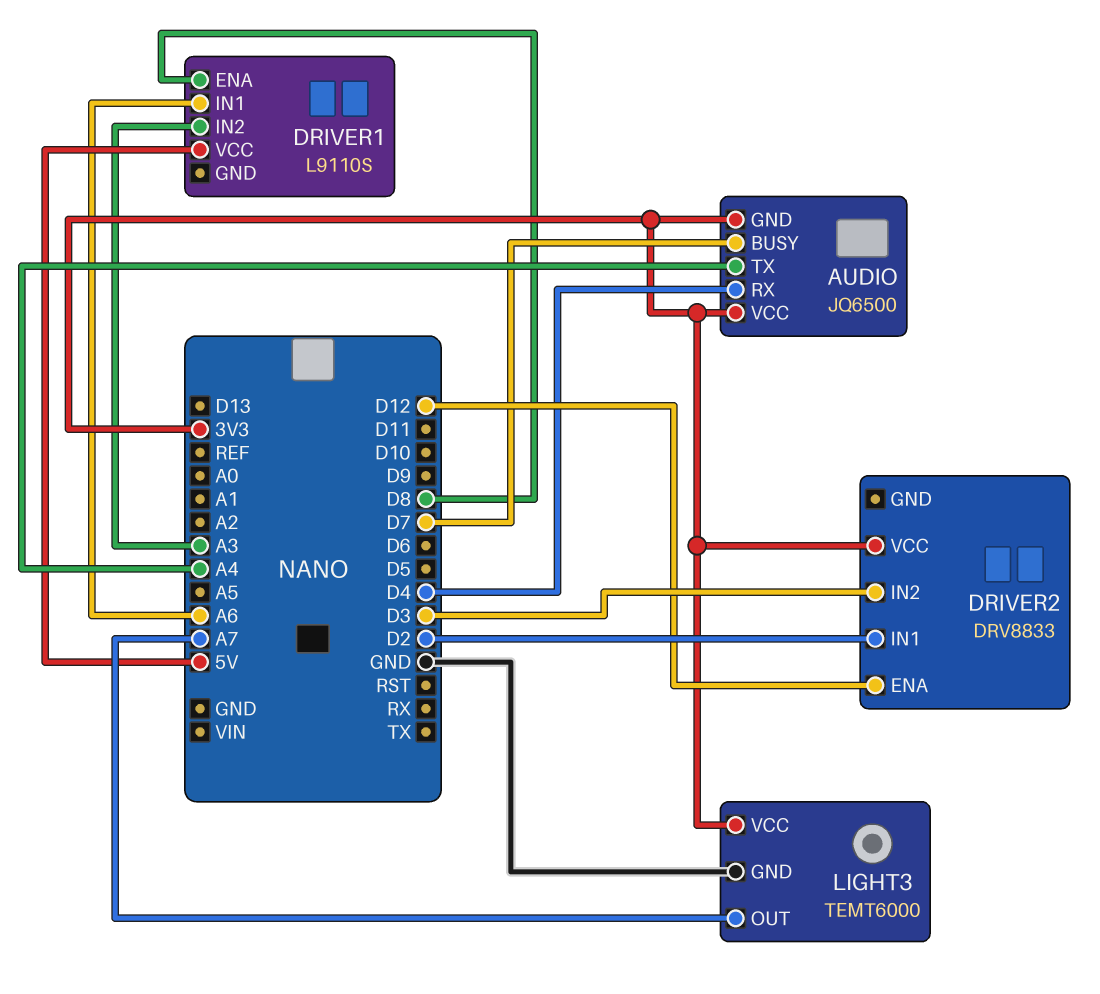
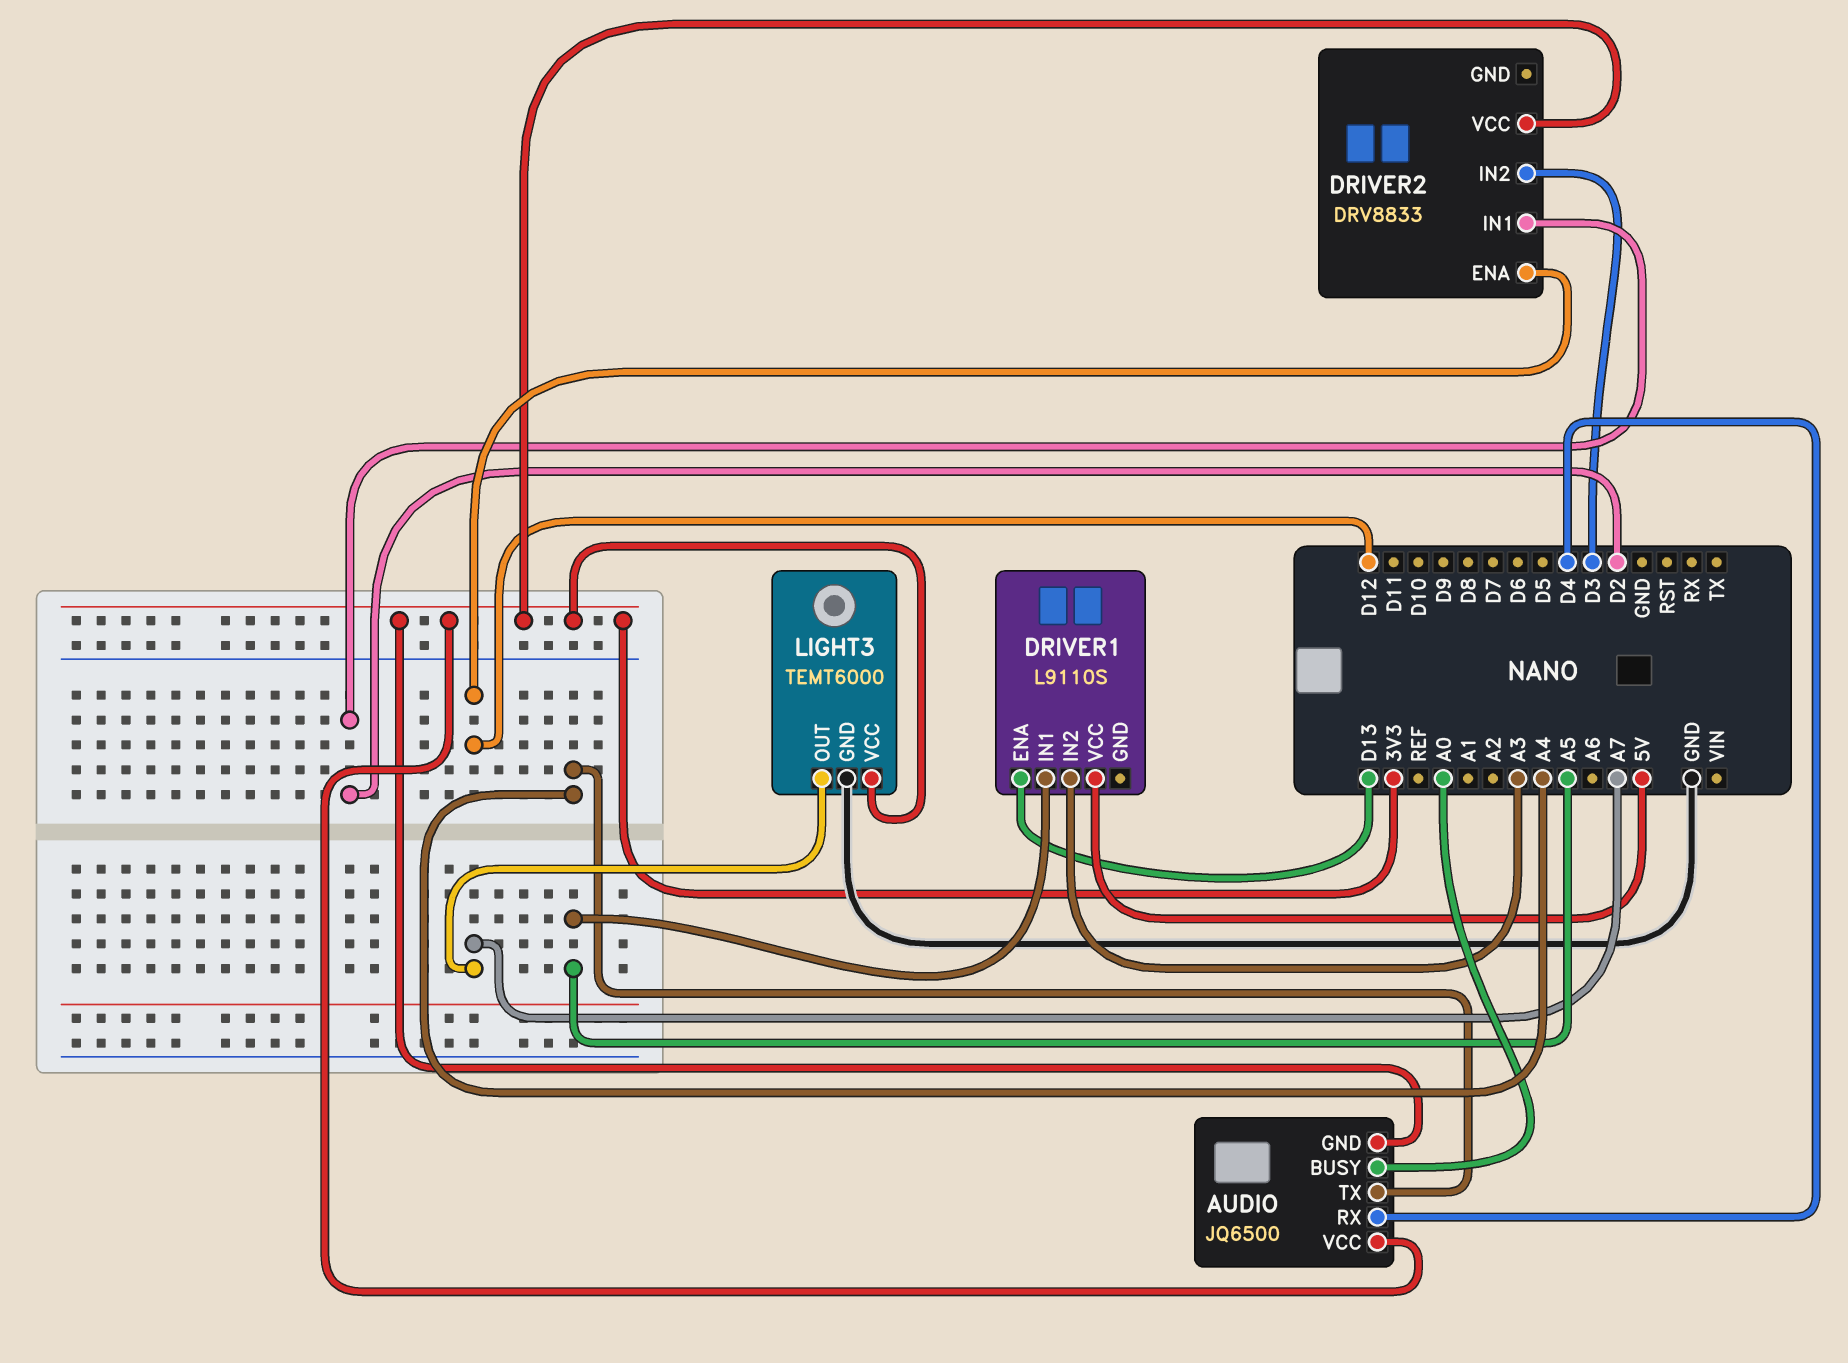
AUDIO pin BUSY: D7 -> A0
DRIVER1 pin ENA: D8 -> D13
DRIVER1 pin IN1: A6 -> A5

